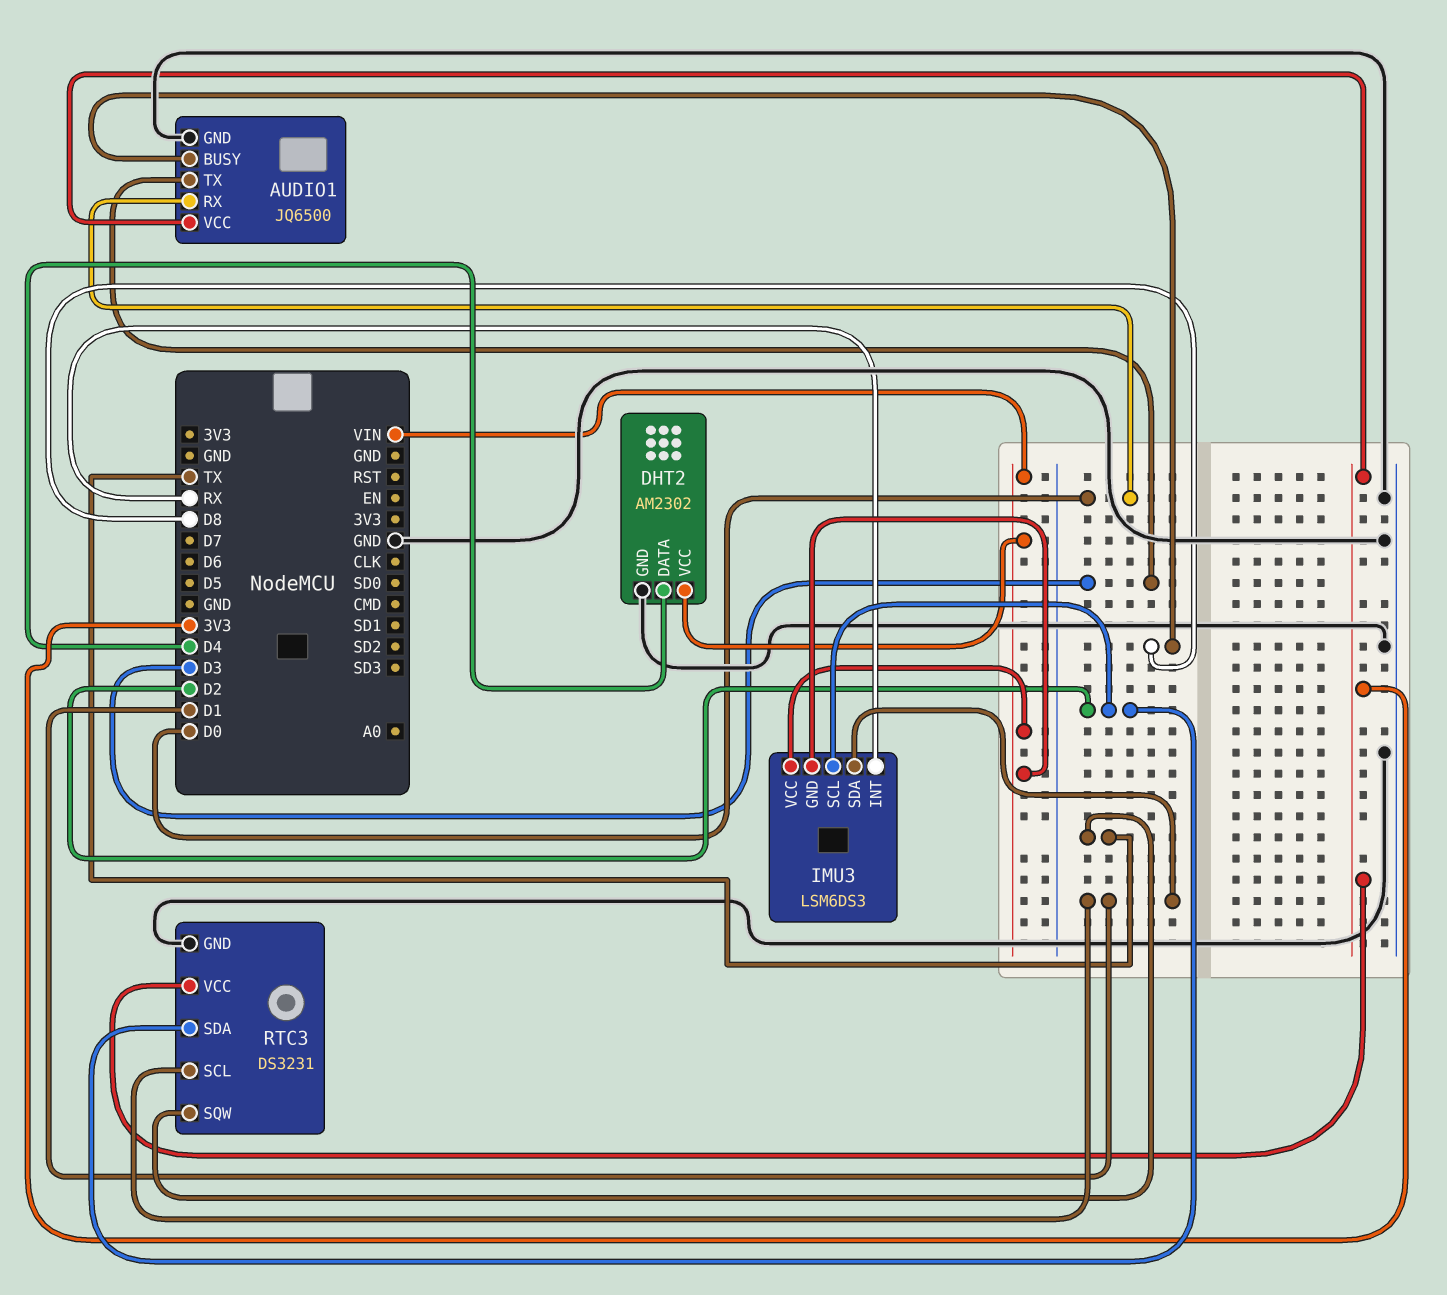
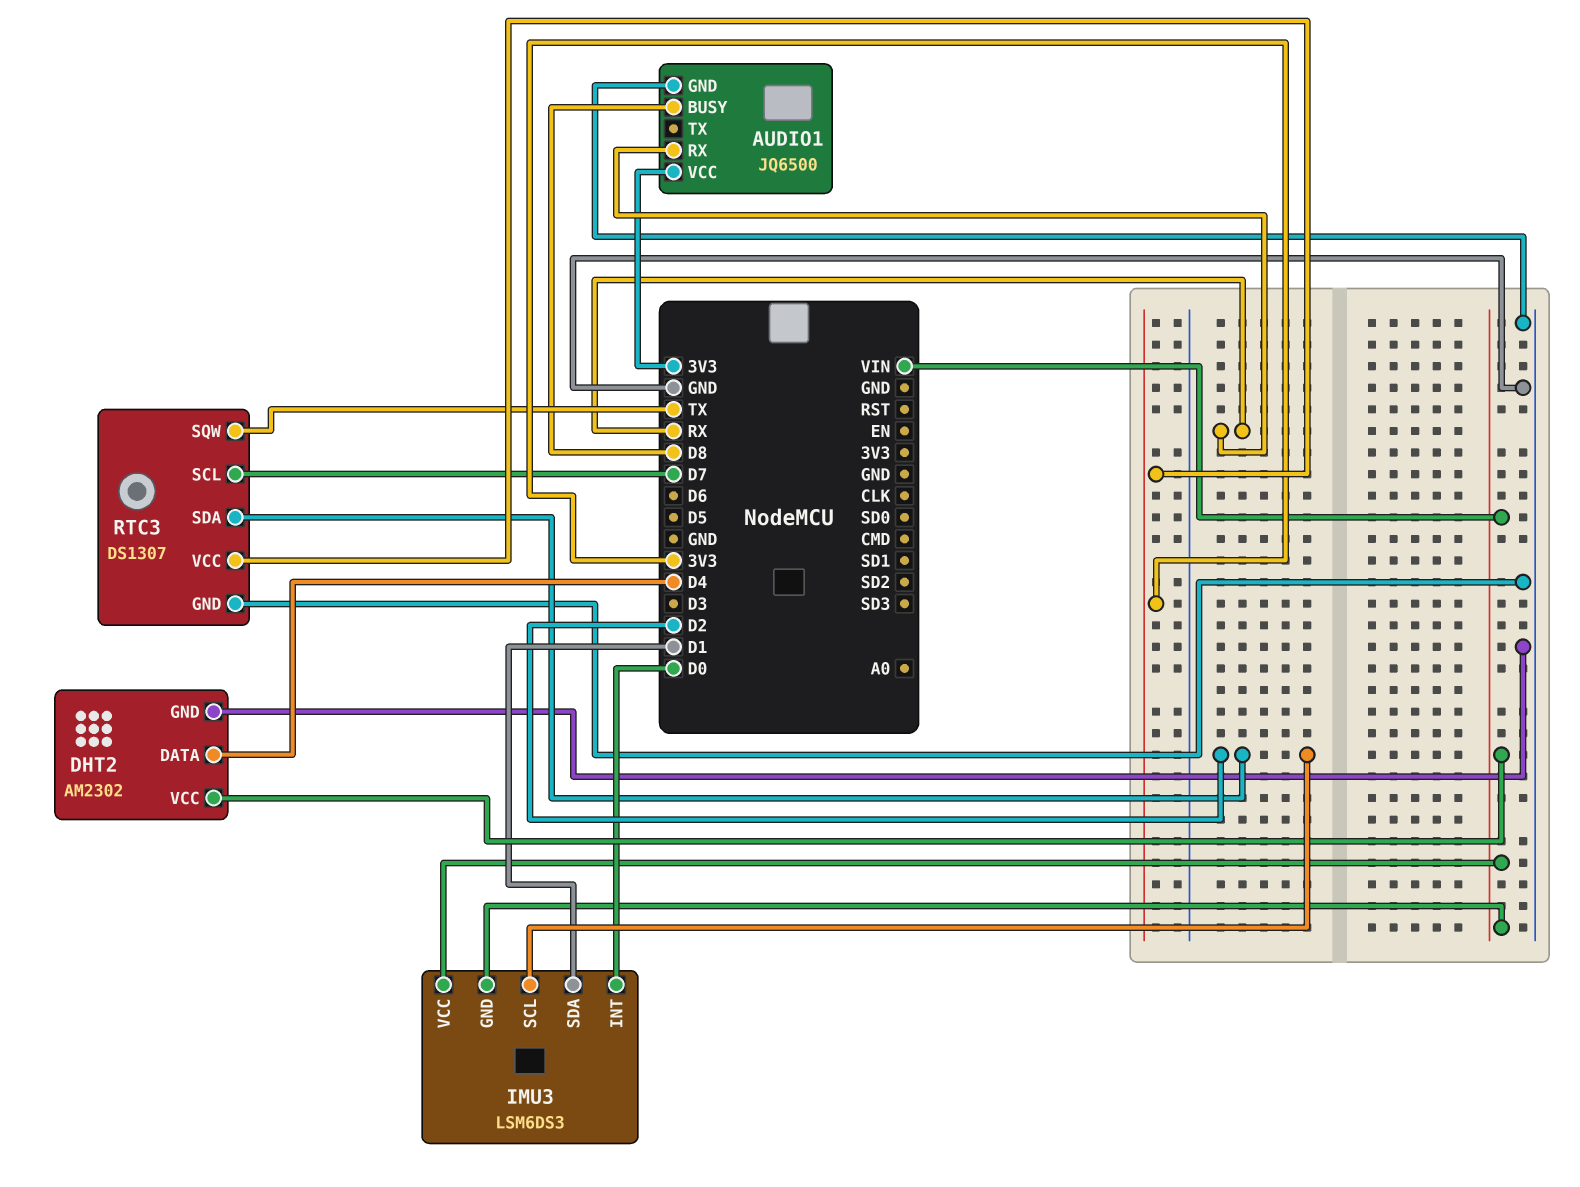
AUDIO1 pin RX: D0 -> RX
AUDIO1 pin TX: D3 -> none
IMU3 pin INT: RX -> D0
RTC3: DS3231 -> DS1307
RTC3 pin SCL: D1 -> D7

